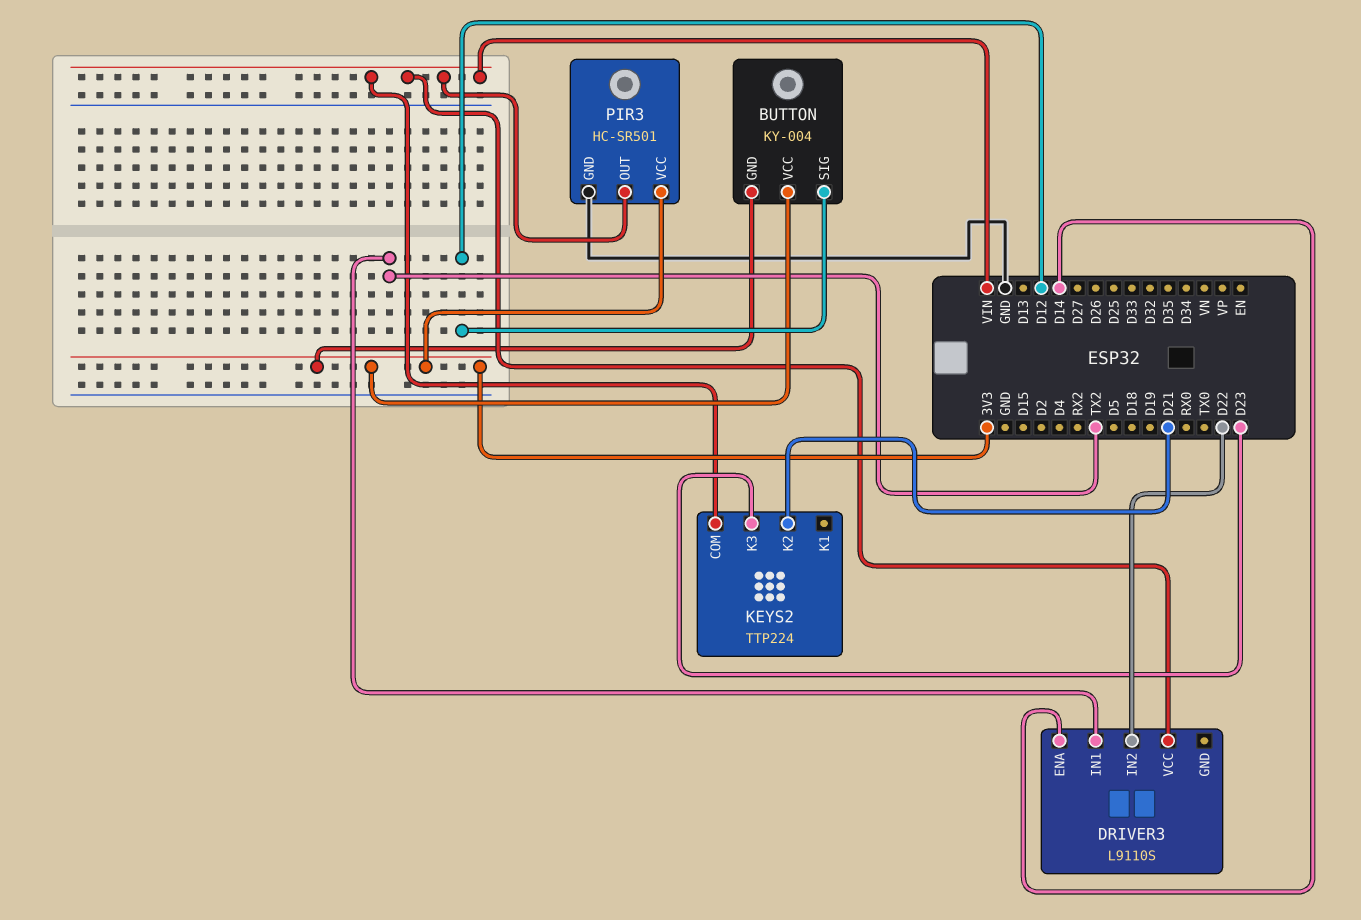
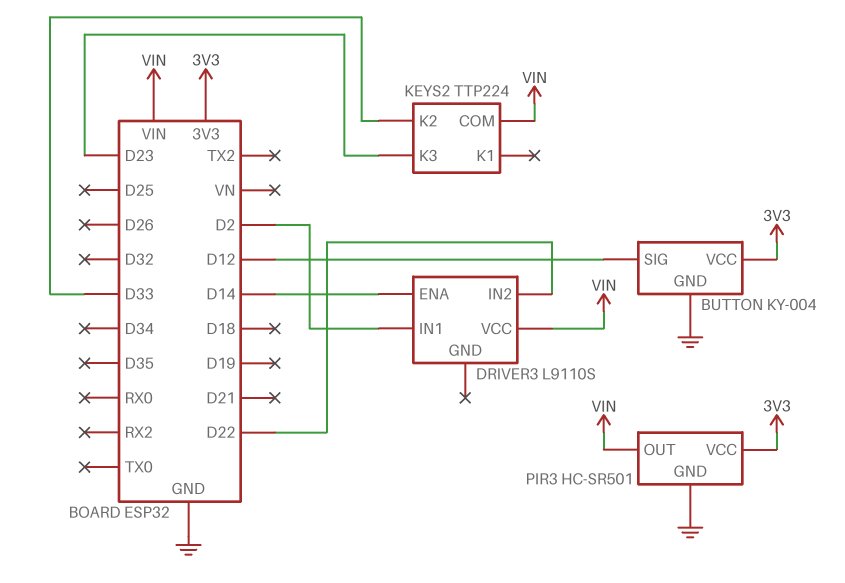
BUTTON pin GND: 3V3 -> GND
DRIVER3 pin IN1: TX2 -> D2
KEYS2 pin K2: D21 -> D33

